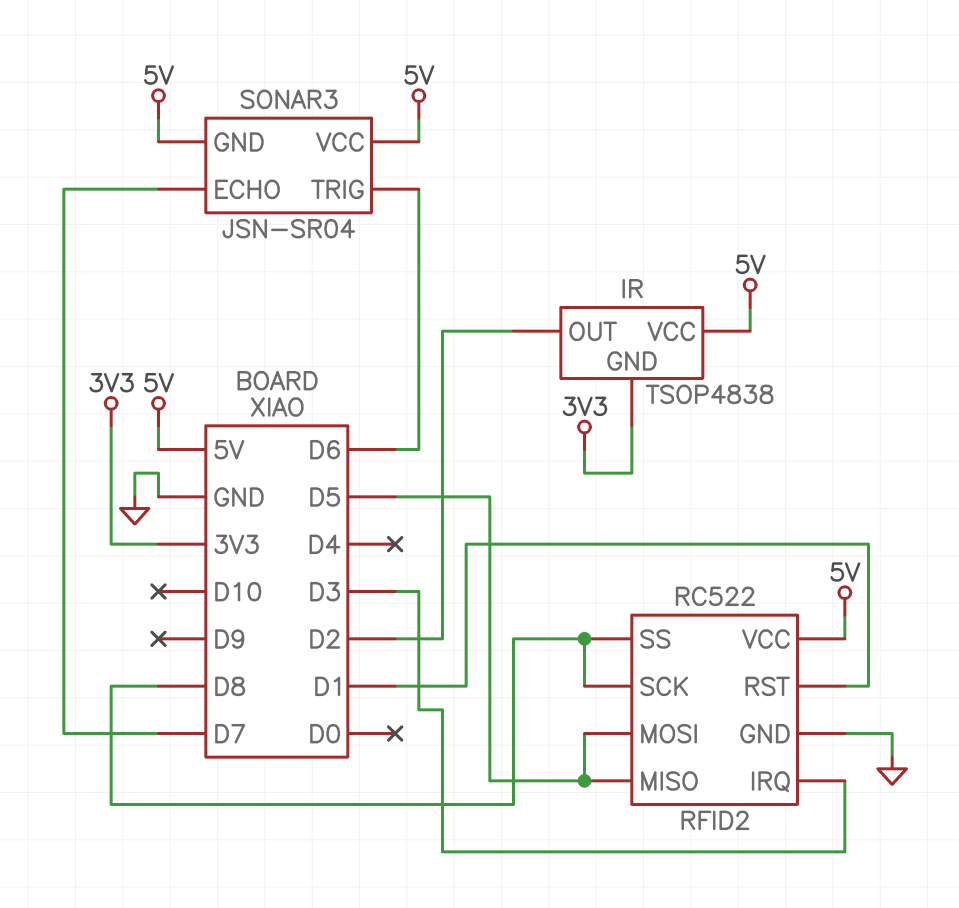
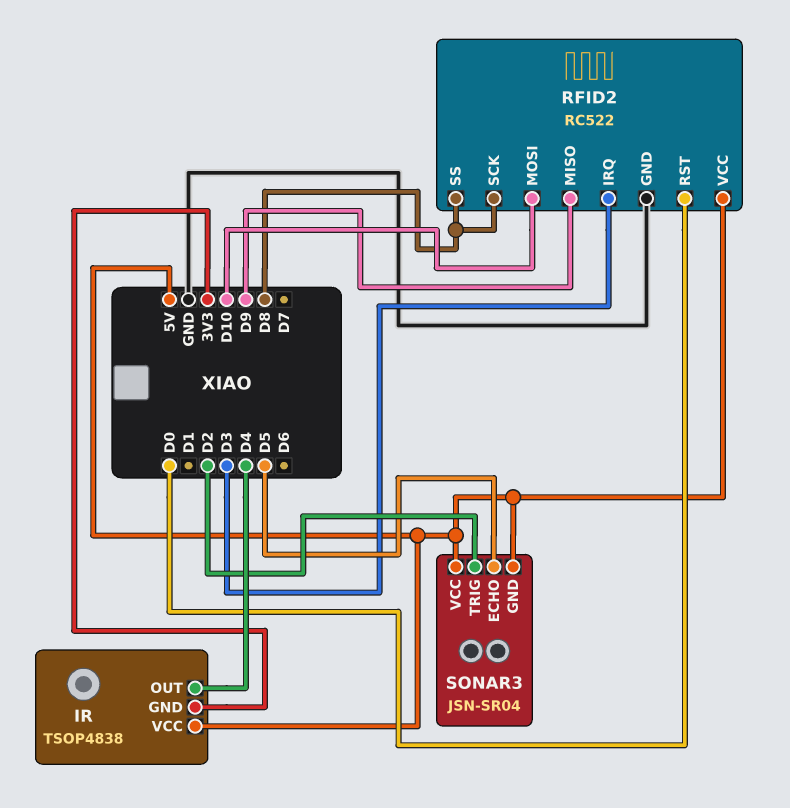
IR pin OUT: D2 -> D4
RFID2 pin MISO: D5 -> D9
RFID2 pin MOSI: D5 -> D10
RFID2 pin RST: D1 -> D0
SONAR3 pin ECHO: D7 -> D5
SONAR3 pin TRIG: D6 -> D2

